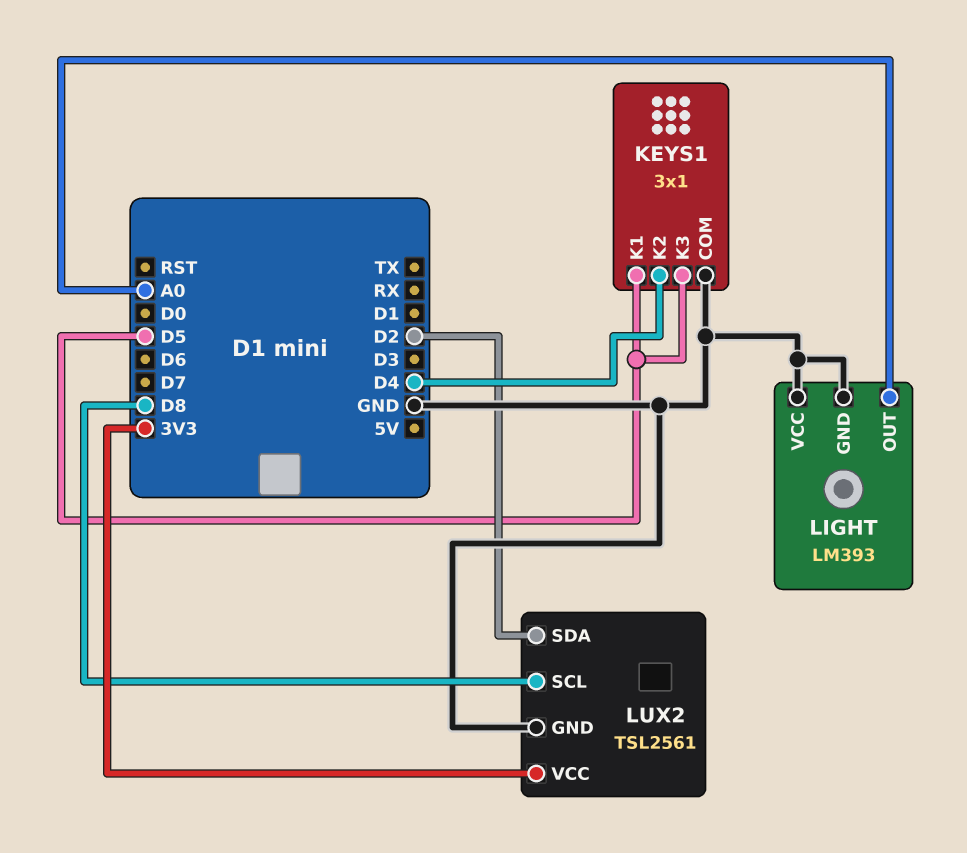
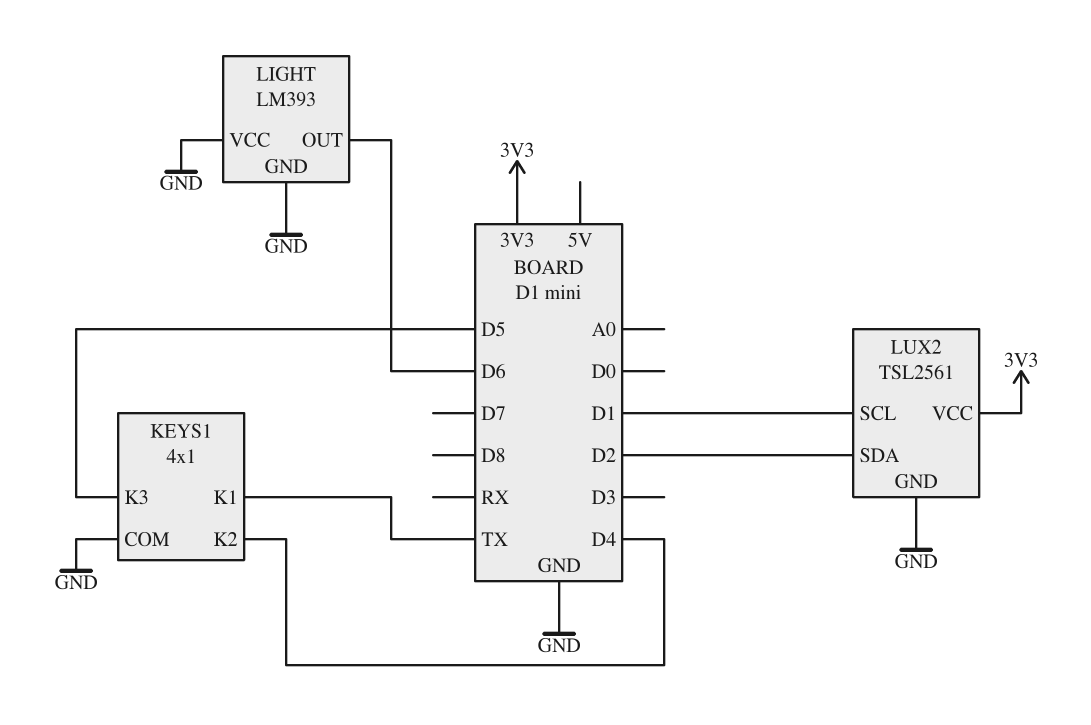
KEYS1: 3x1 -> 4x1
KEYS1 pin K1: D5 -> TX
LIGHT pin OUT: A0 -> D6
LUX2 pin SCL: D8 -> D1

